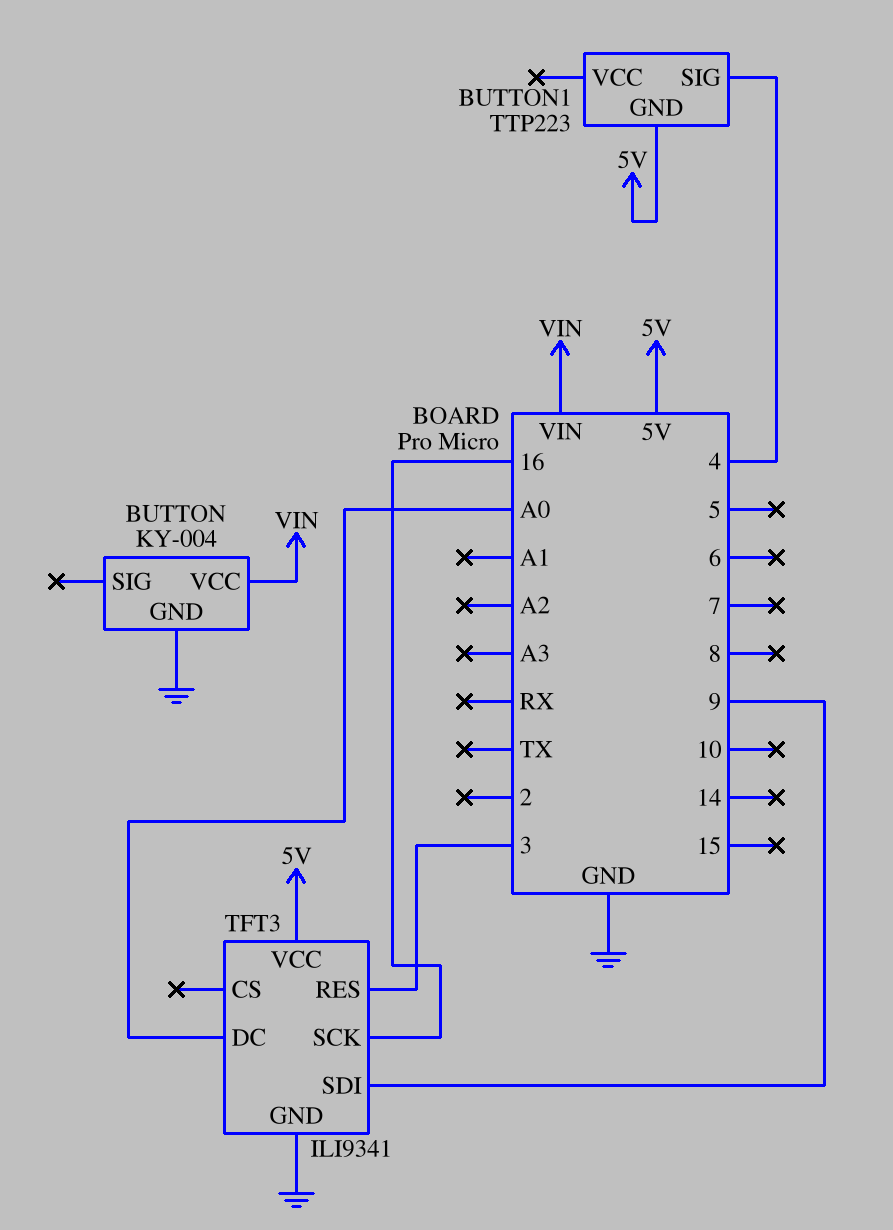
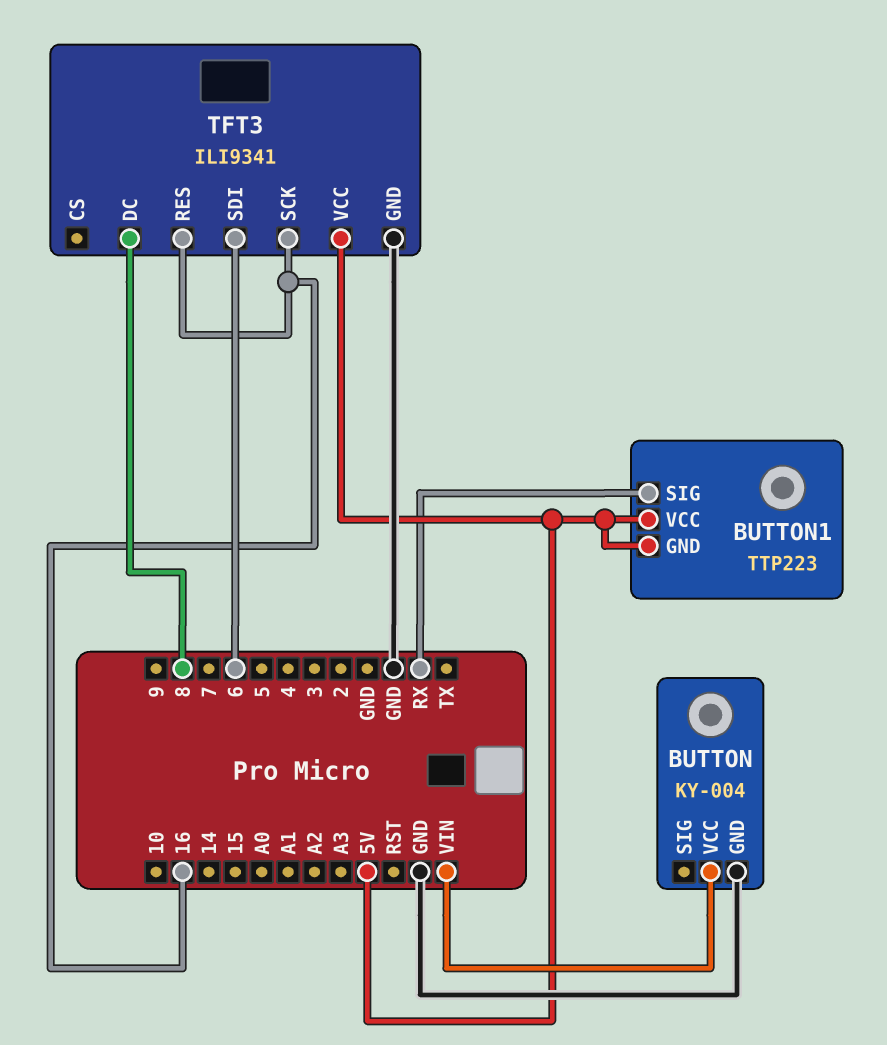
BUTTON1 pin SIG: 4 -> RX
BUTTON1 pin VCC: none -> 5V
TFT3 pin DC: A0 -> 8
TFT3 pin RES: 3 -> 16
TFT3 pin SDI: 9 -> 6

